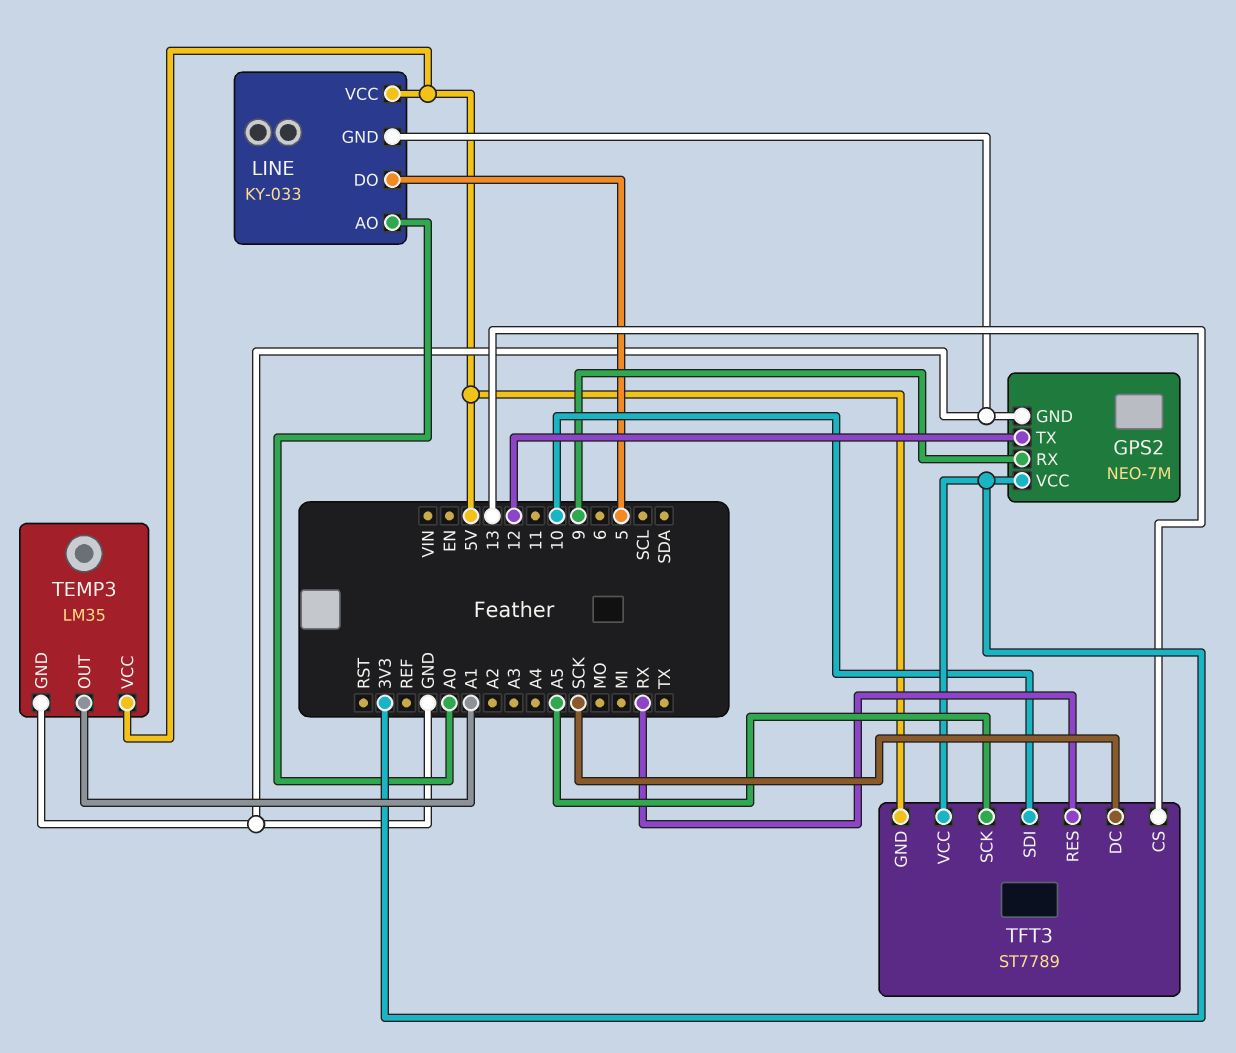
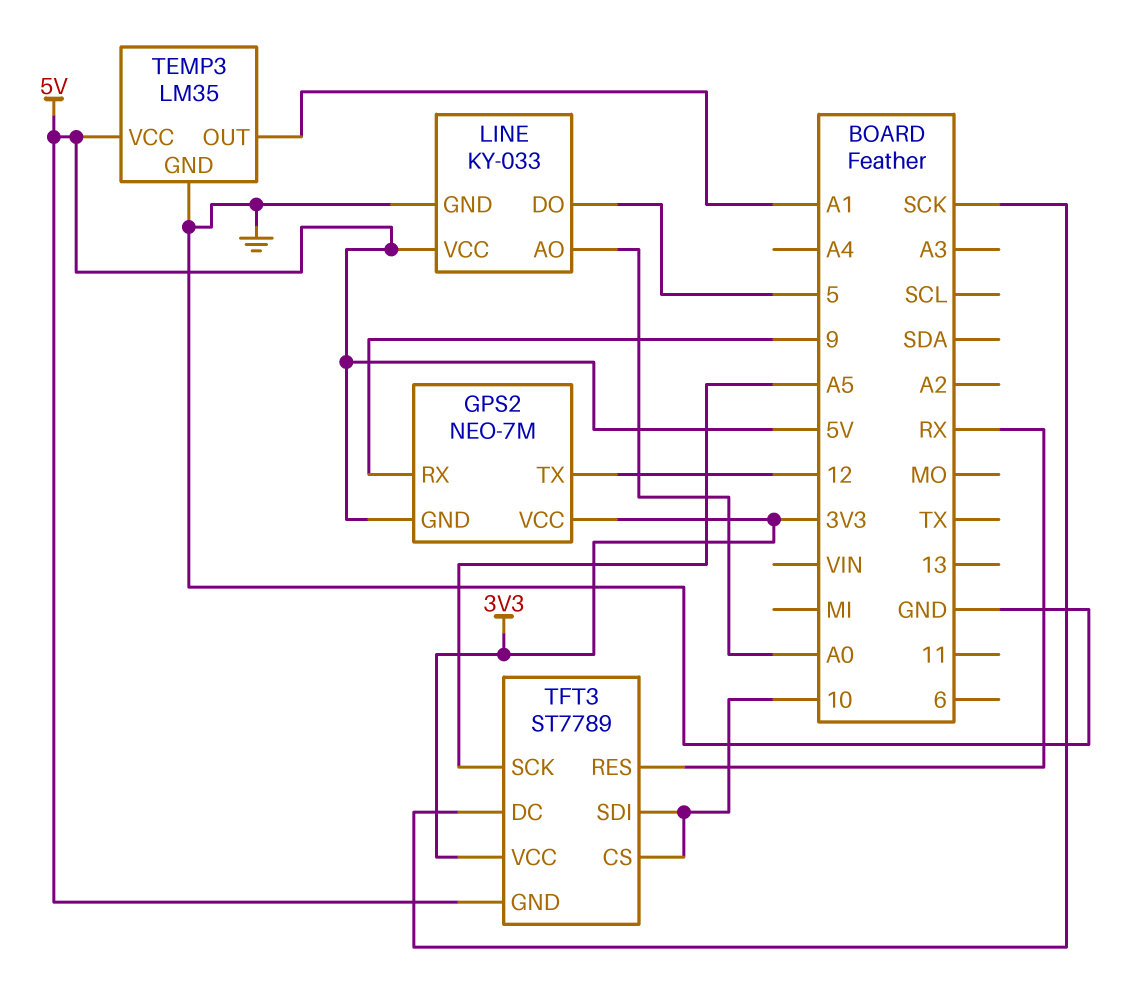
GPS2 pin GND: GND -> 5V
TFT3 pin CS: 13 -> 10

